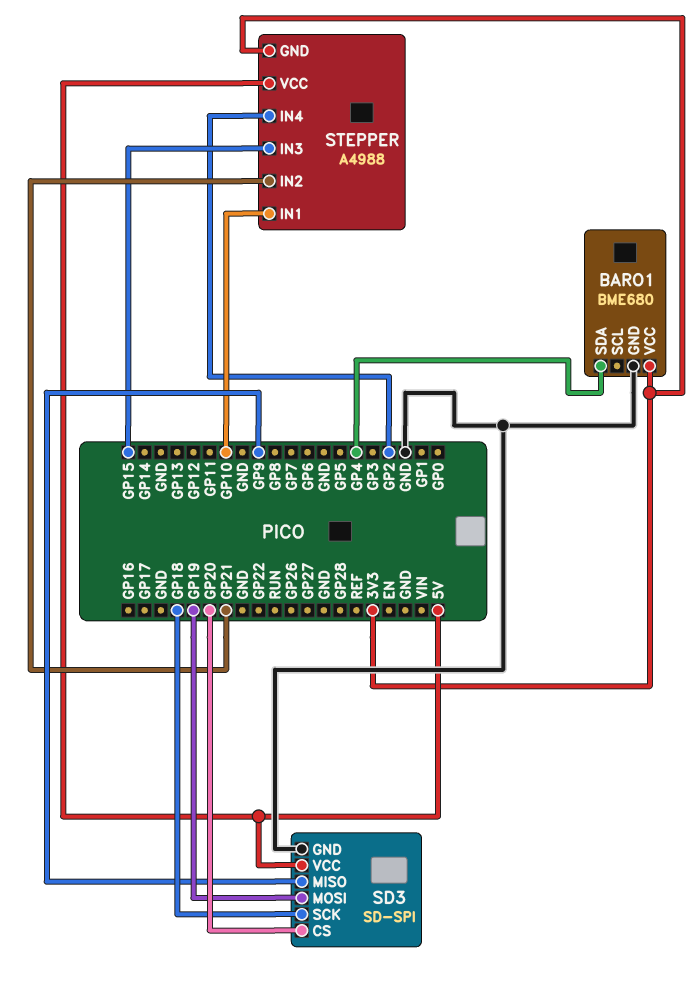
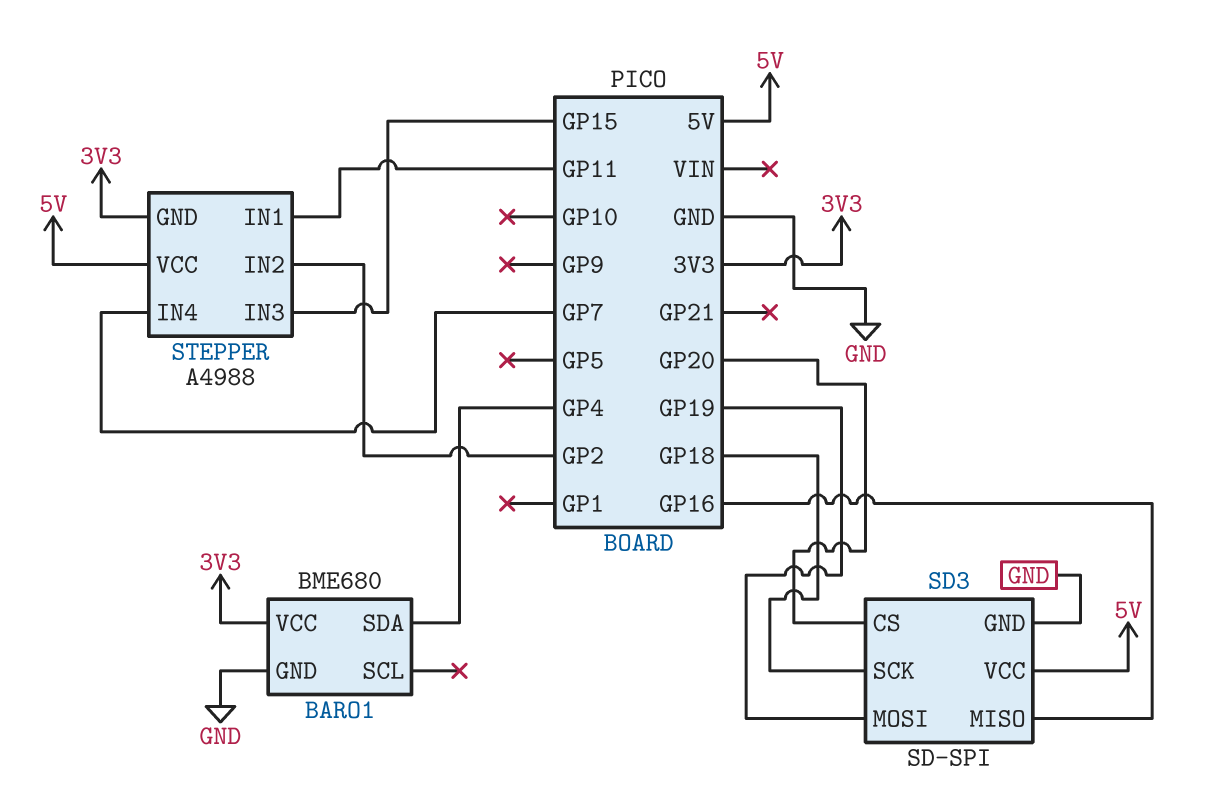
SD3 pin MISO: GP9 -> GP16
STEPPER pin IN1: GP10 -> GP11
STEPPER pin IN2: GP21 -> GP2
STEPPER pin IN4: GP2 -> GP7

